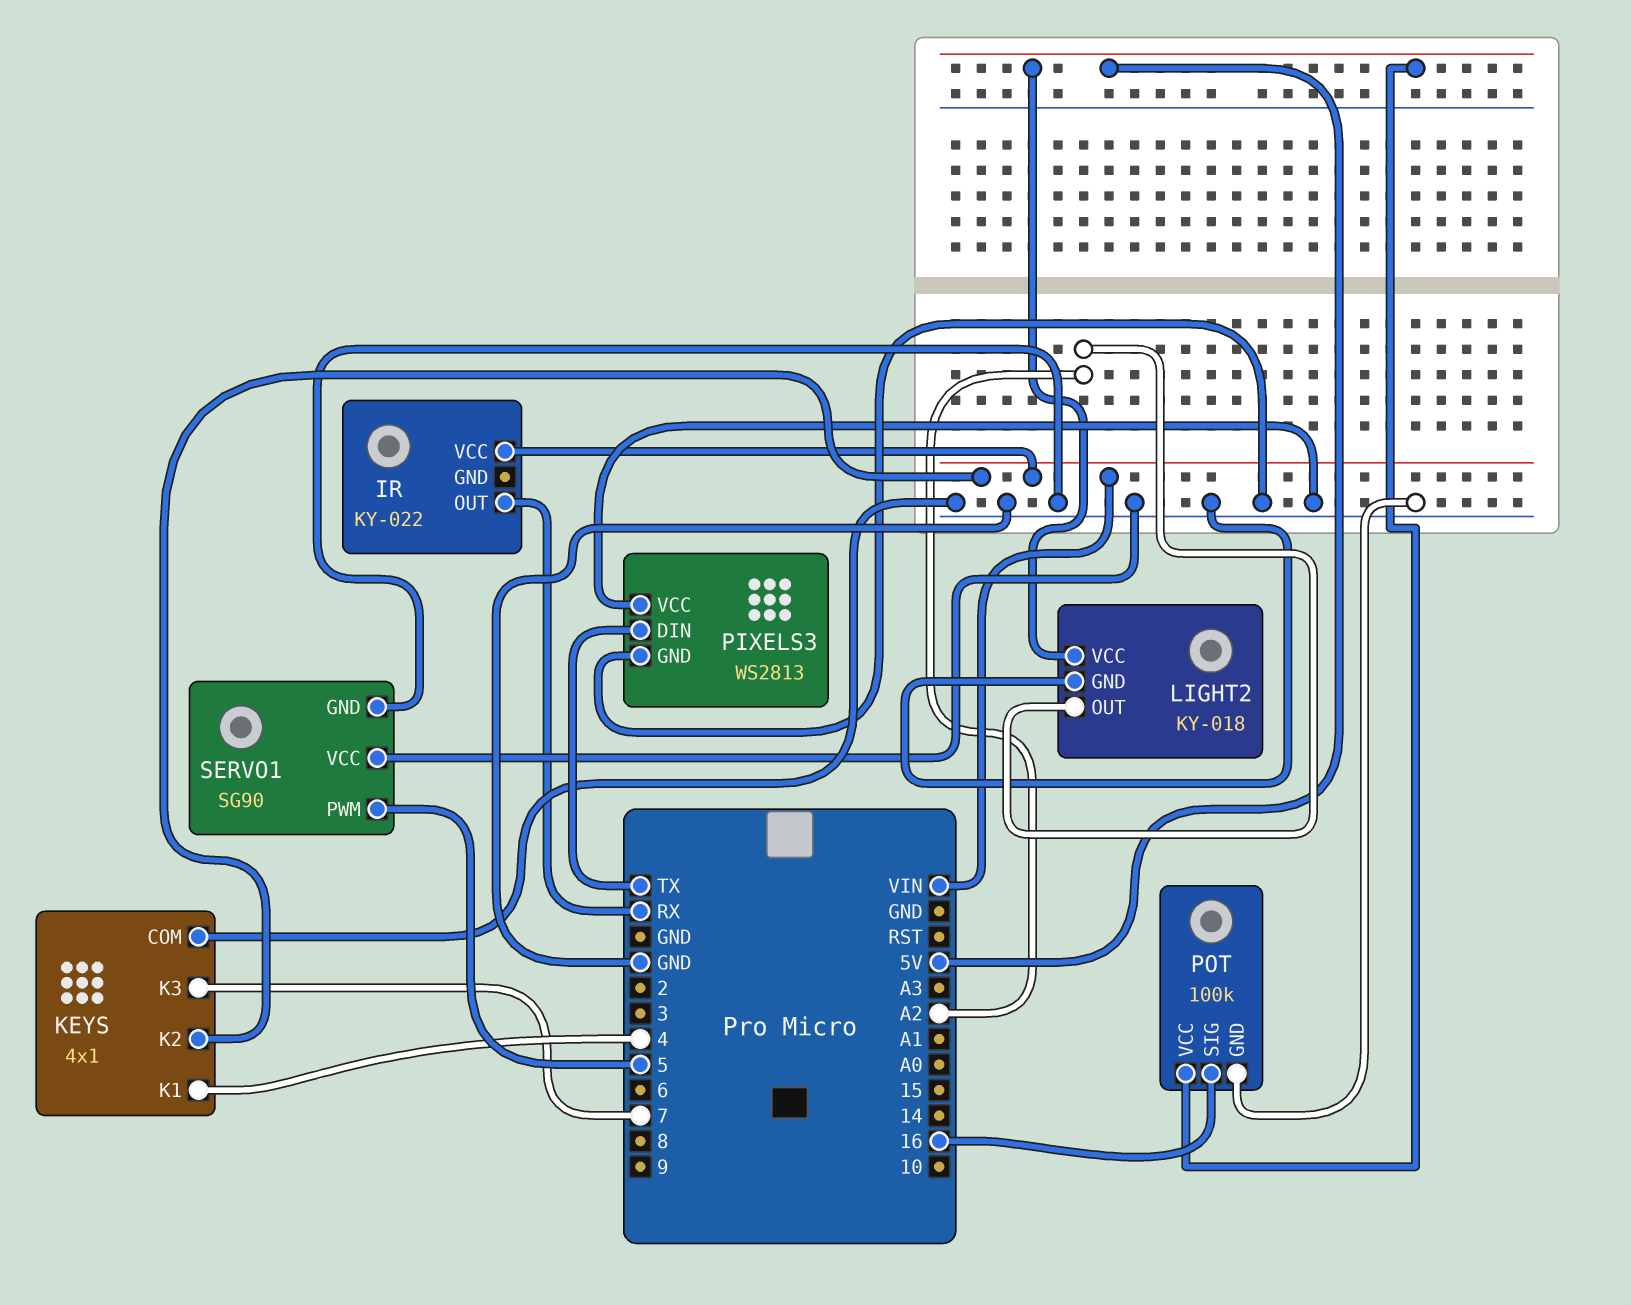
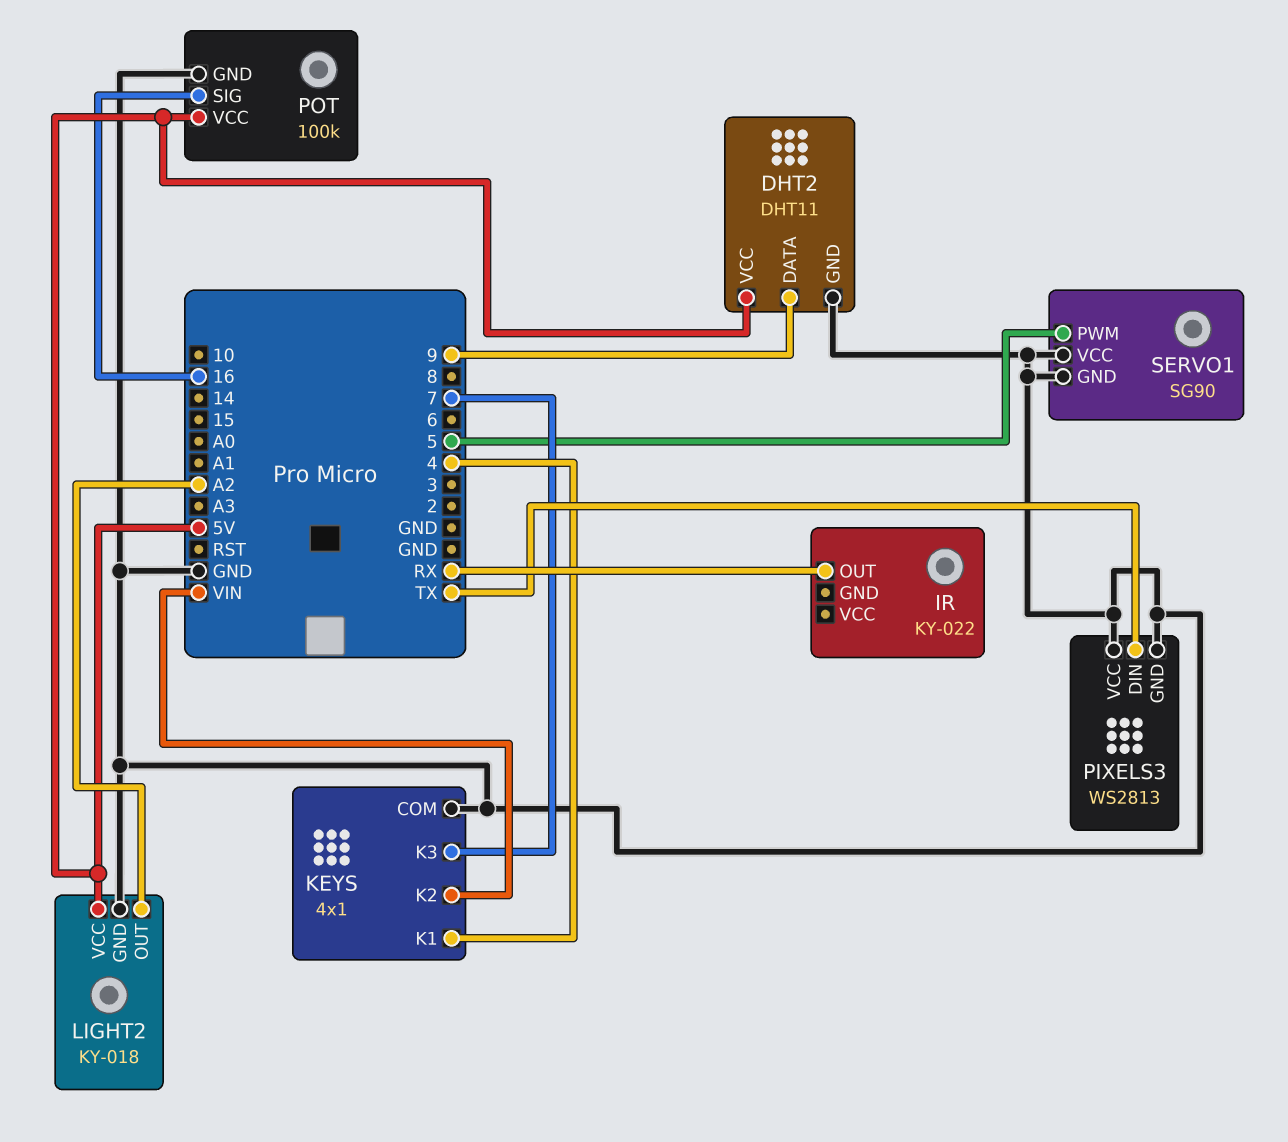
DHT2: none -> DHT11
DHT2 pin DATA: none -> 9
DHT2 pin GND: none -> GND
DHT2 pin VCC: none -> 5V
IR pin VCC: VIN -> none

